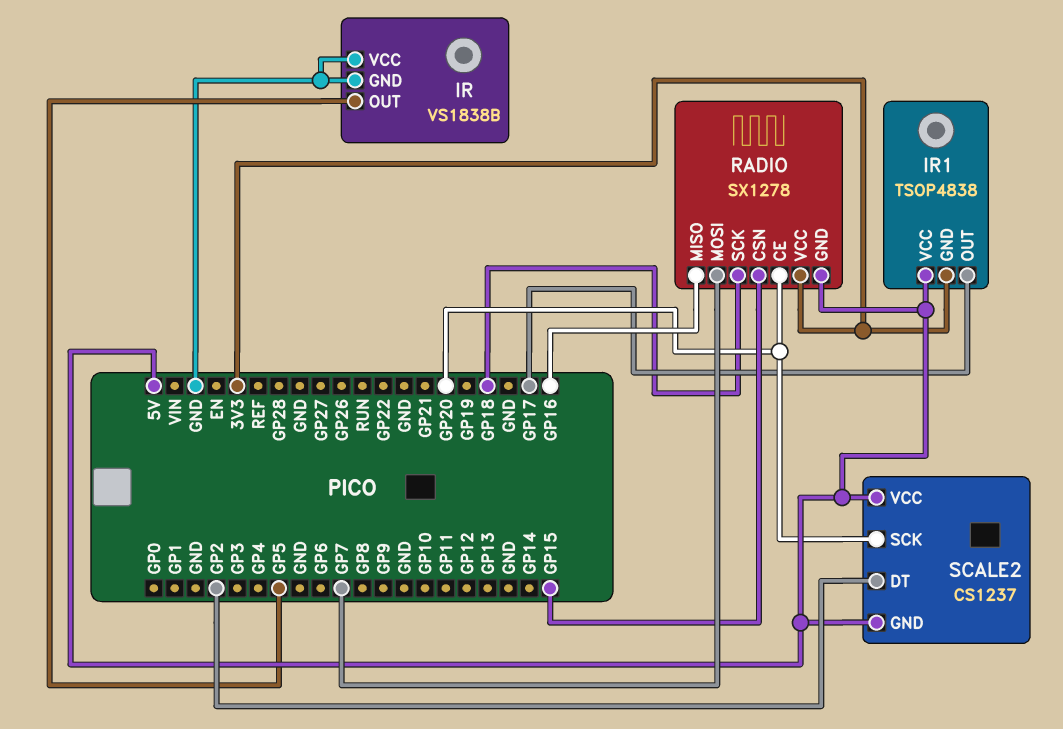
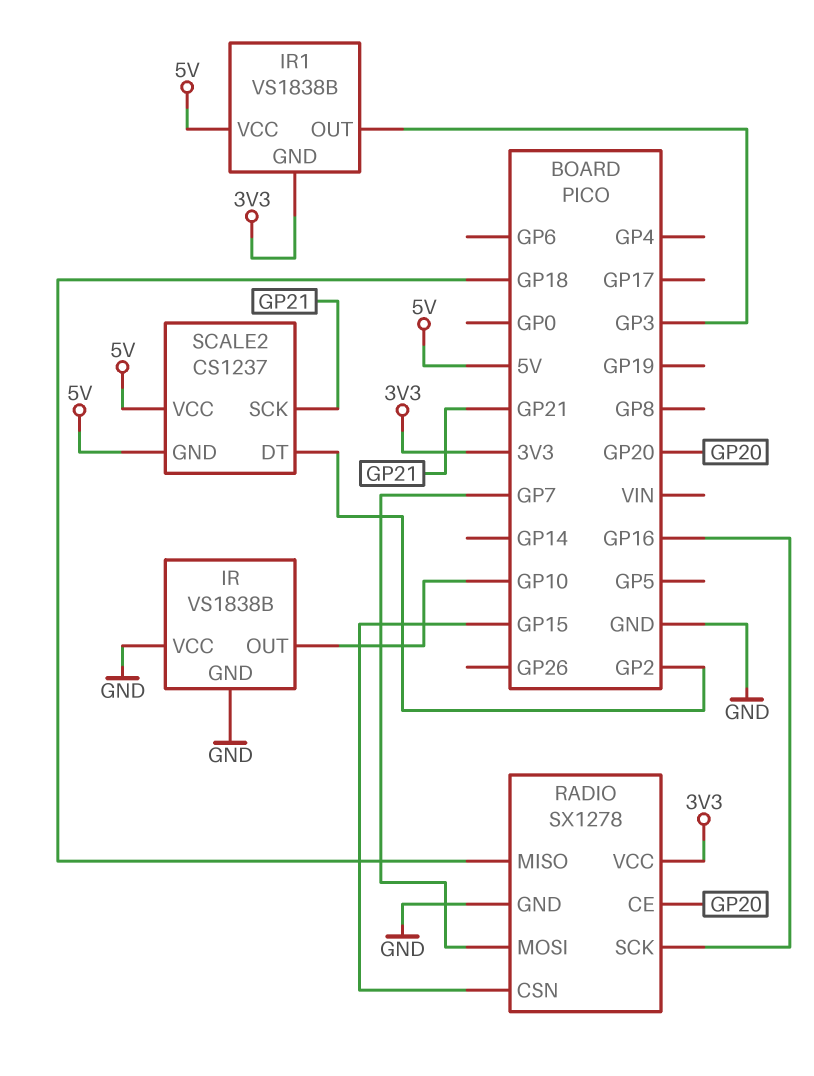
IR pin OUT: GP5 -> GP10
IR1: TSOP4838 -> VS1838B
IR1 pin OUT: GP17 -> GP3
RADIO pin GND: 5V -> GND
RADIO pin MISO: GP16 -> GP18
RADIO pin SCK: GP18 -> GP16
SCALE2 pin SCK: GP20 -> GP21

